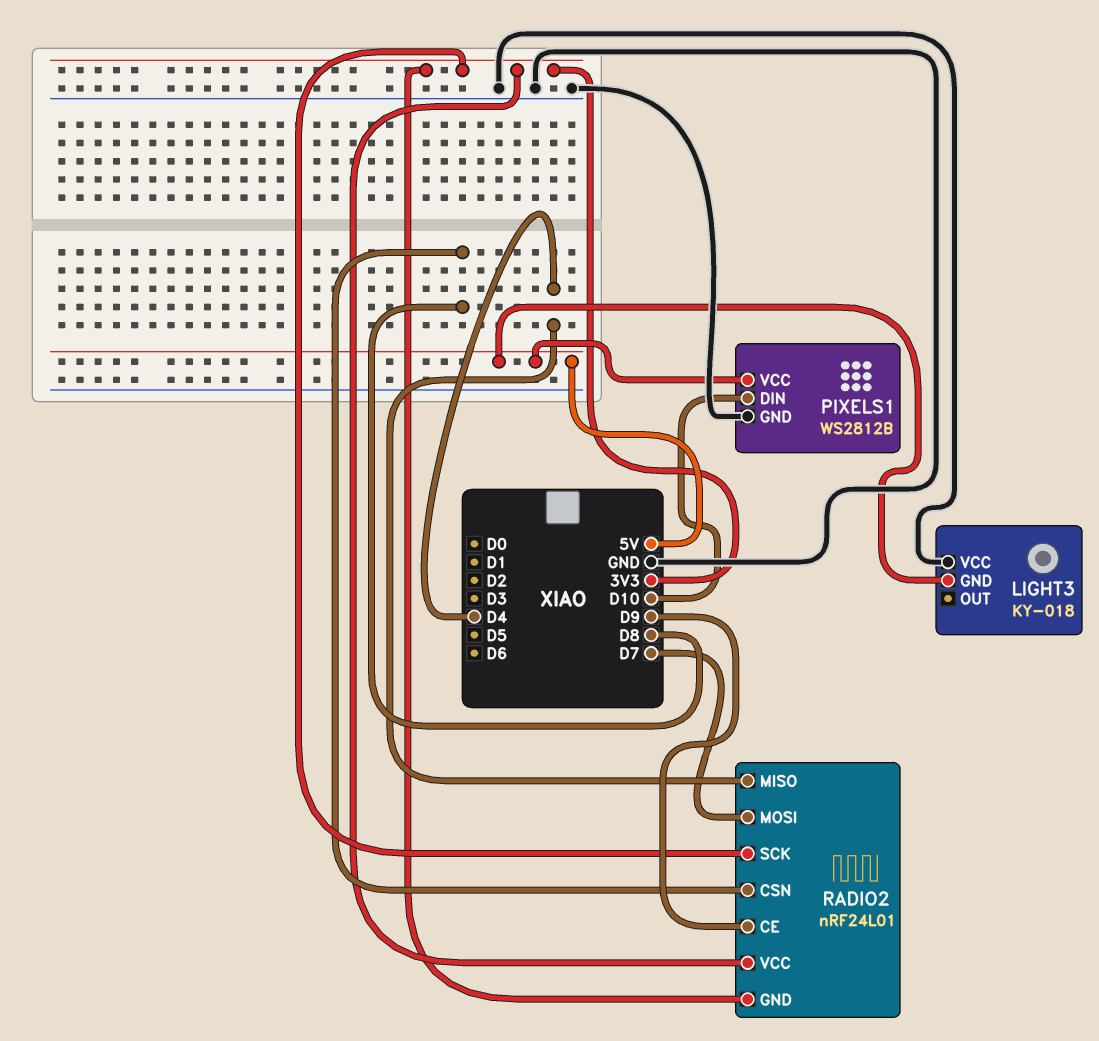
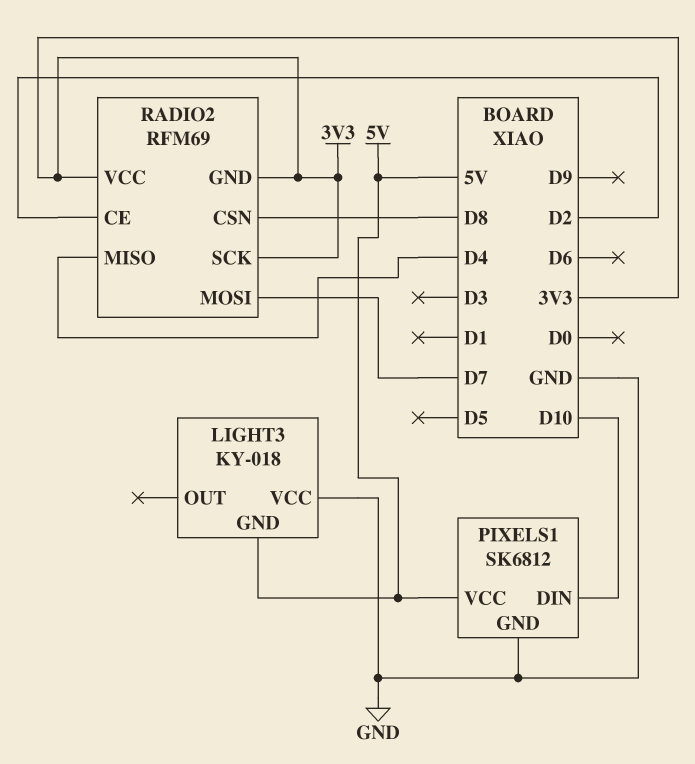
PIXELS1: WS2812B -> SK6812
RADIO2: nRF24L01 -> RFM69
RADIO2 pin CE: D9 -> D2

